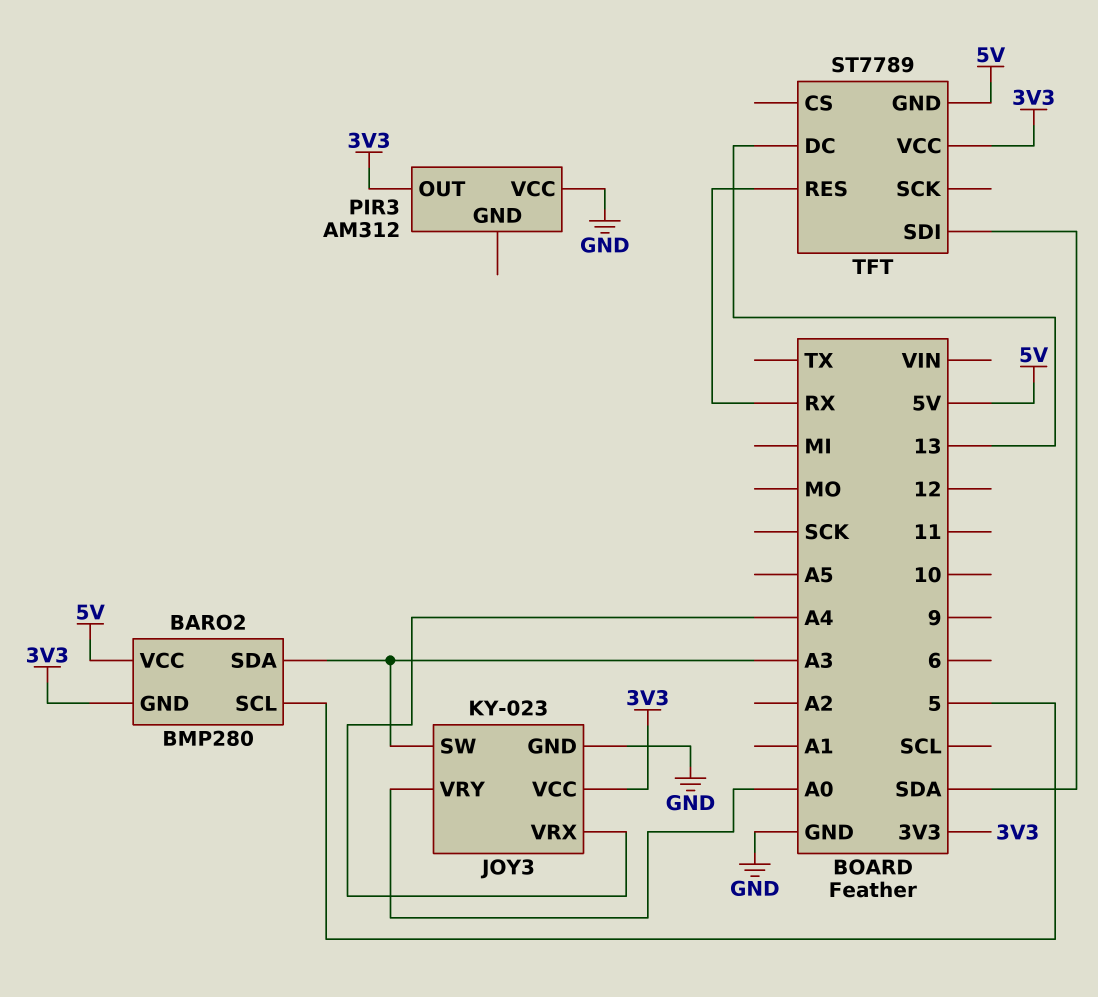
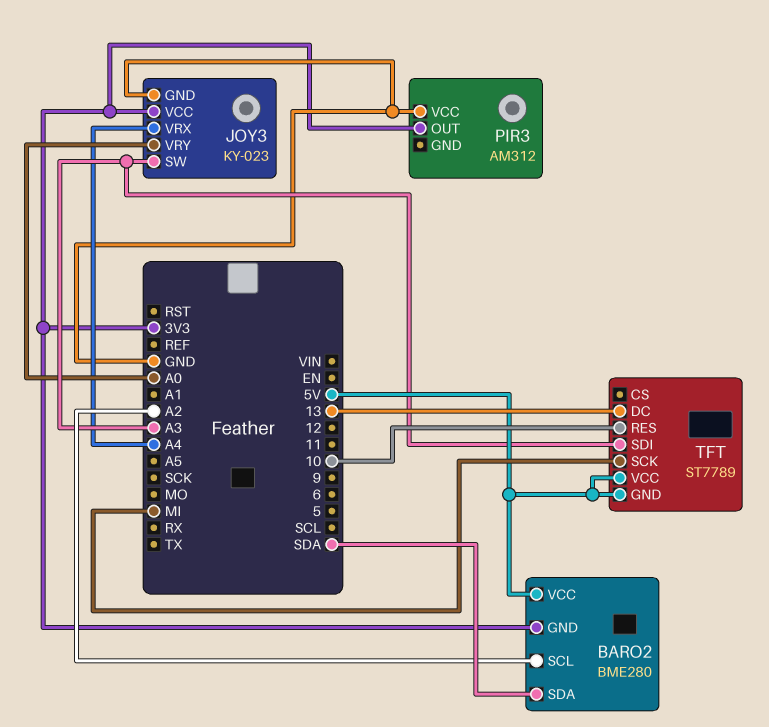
BARO2: BMP280 -> BME280
BARO2 pin SCL: 5 -> A2
BARO2 pin SDA: A3 -> SDA
TFT pin RES: RX -> 10
TFT pin SCK: none -> MI
TFT pin SDI: SDA -> A3
TFT pin VCC: 3V3 -> 5V

